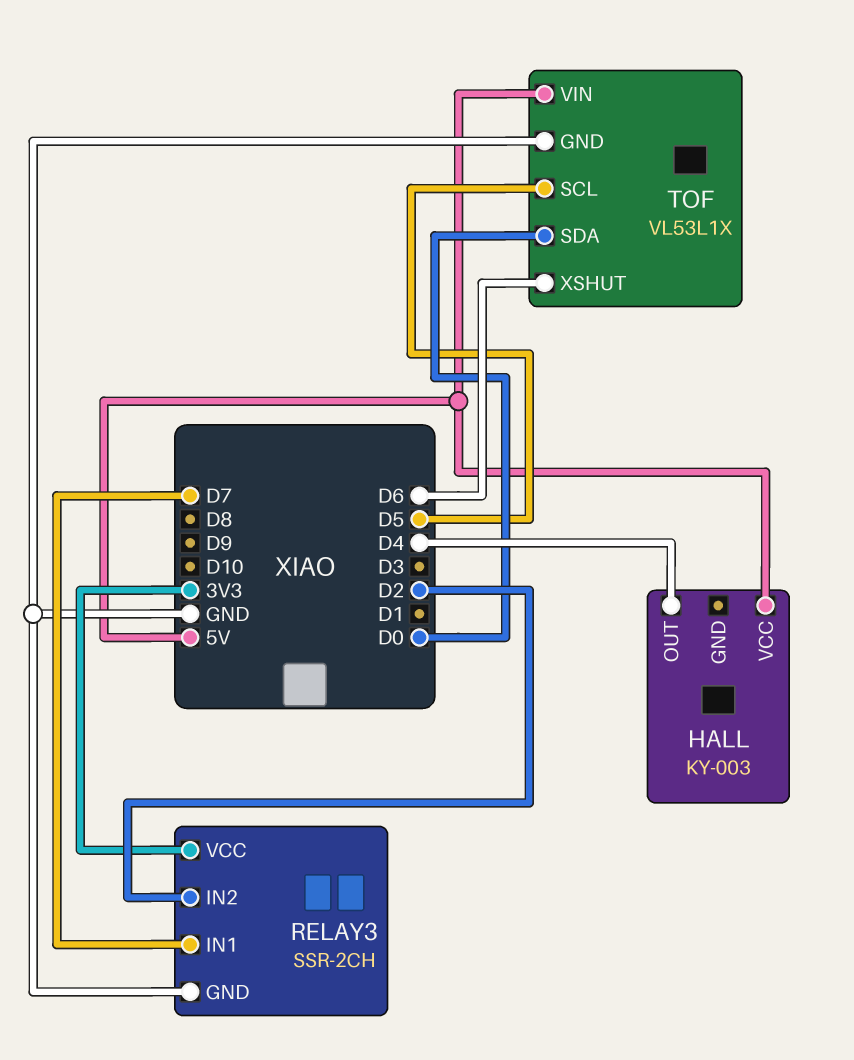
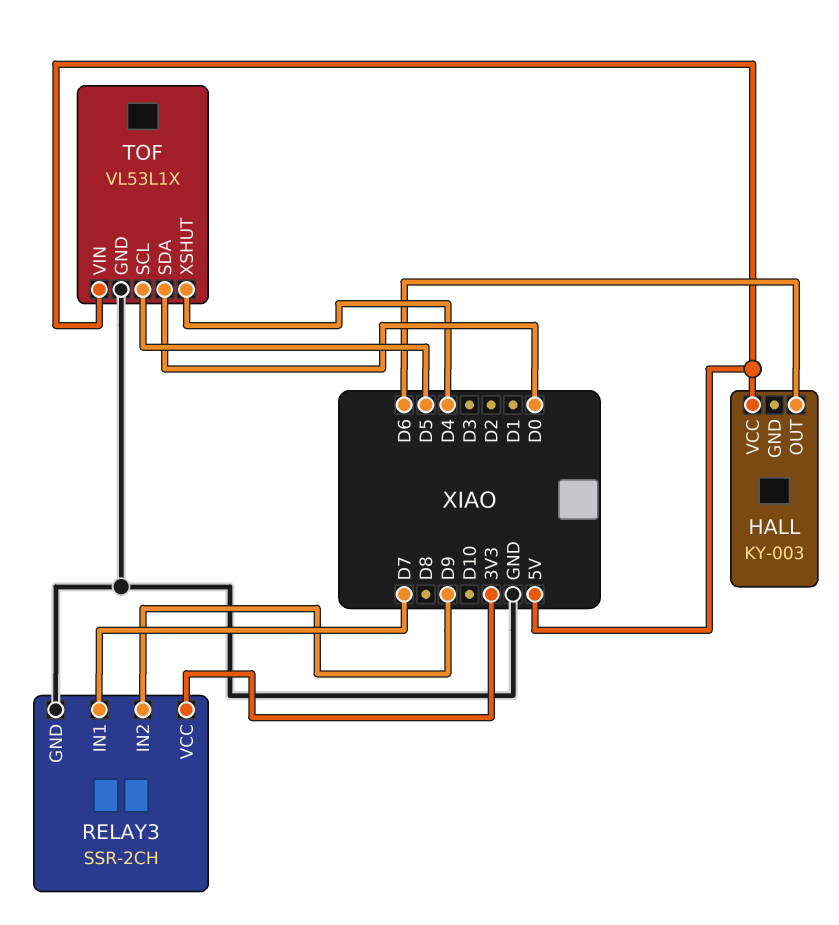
HALL pin OUT: D4 -> D6
RELAY3 pin IN2: D2 -> D9
TOF pin XSHUT: D6 -> D4

